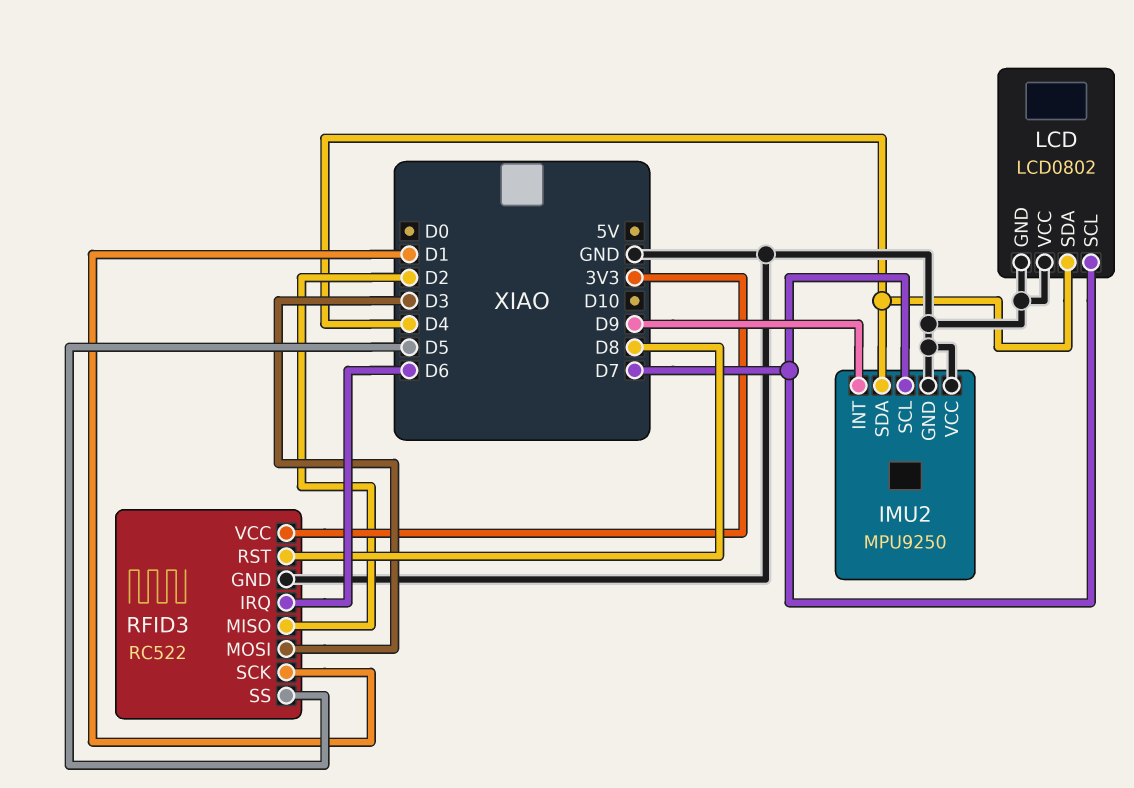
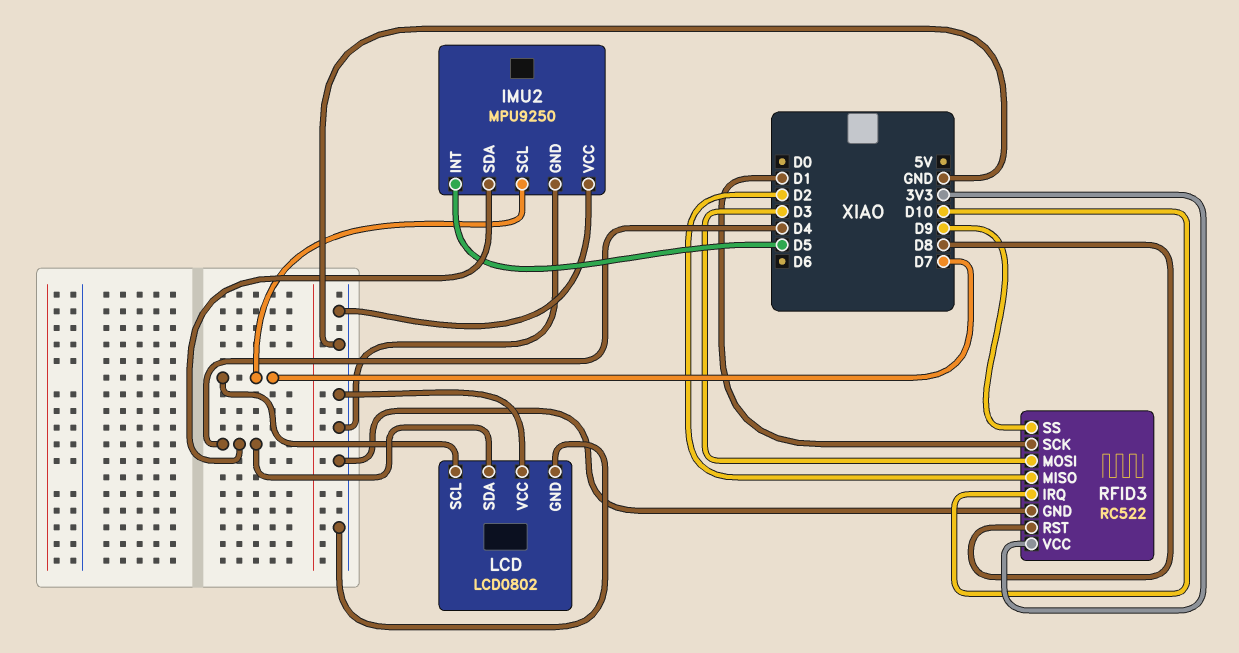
IMU2 pin INT: D9 -> D5
RFID3 pin IRQ: D6 -> D10
RFID3 pin SS: D5 -> D9

